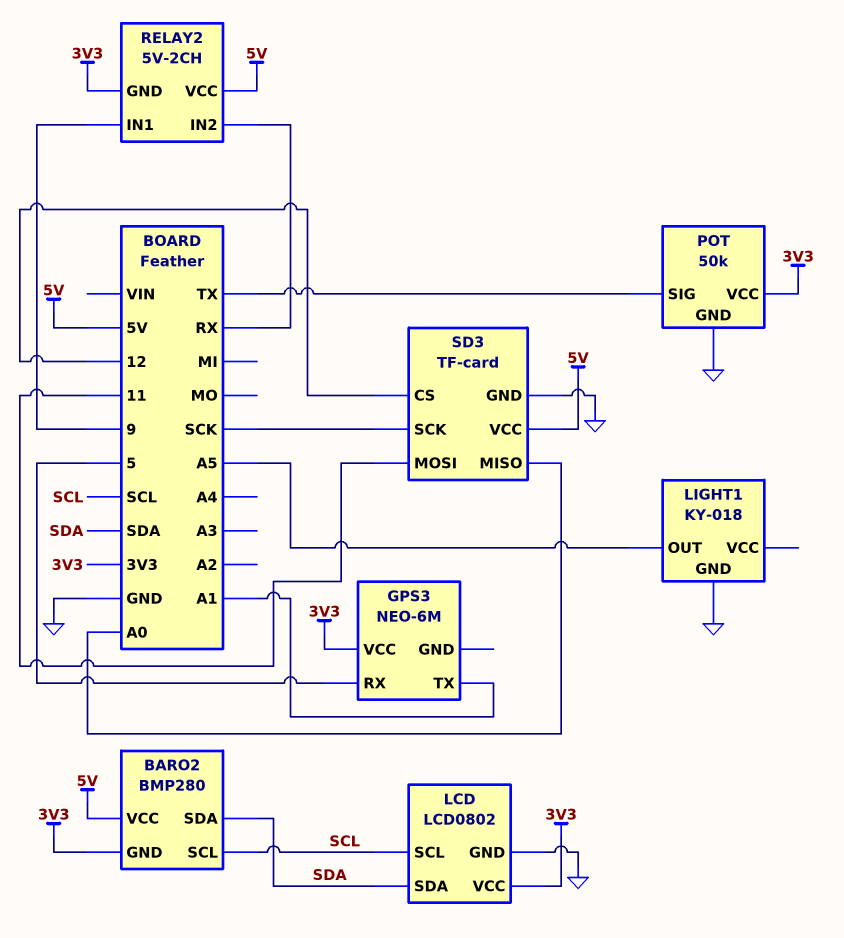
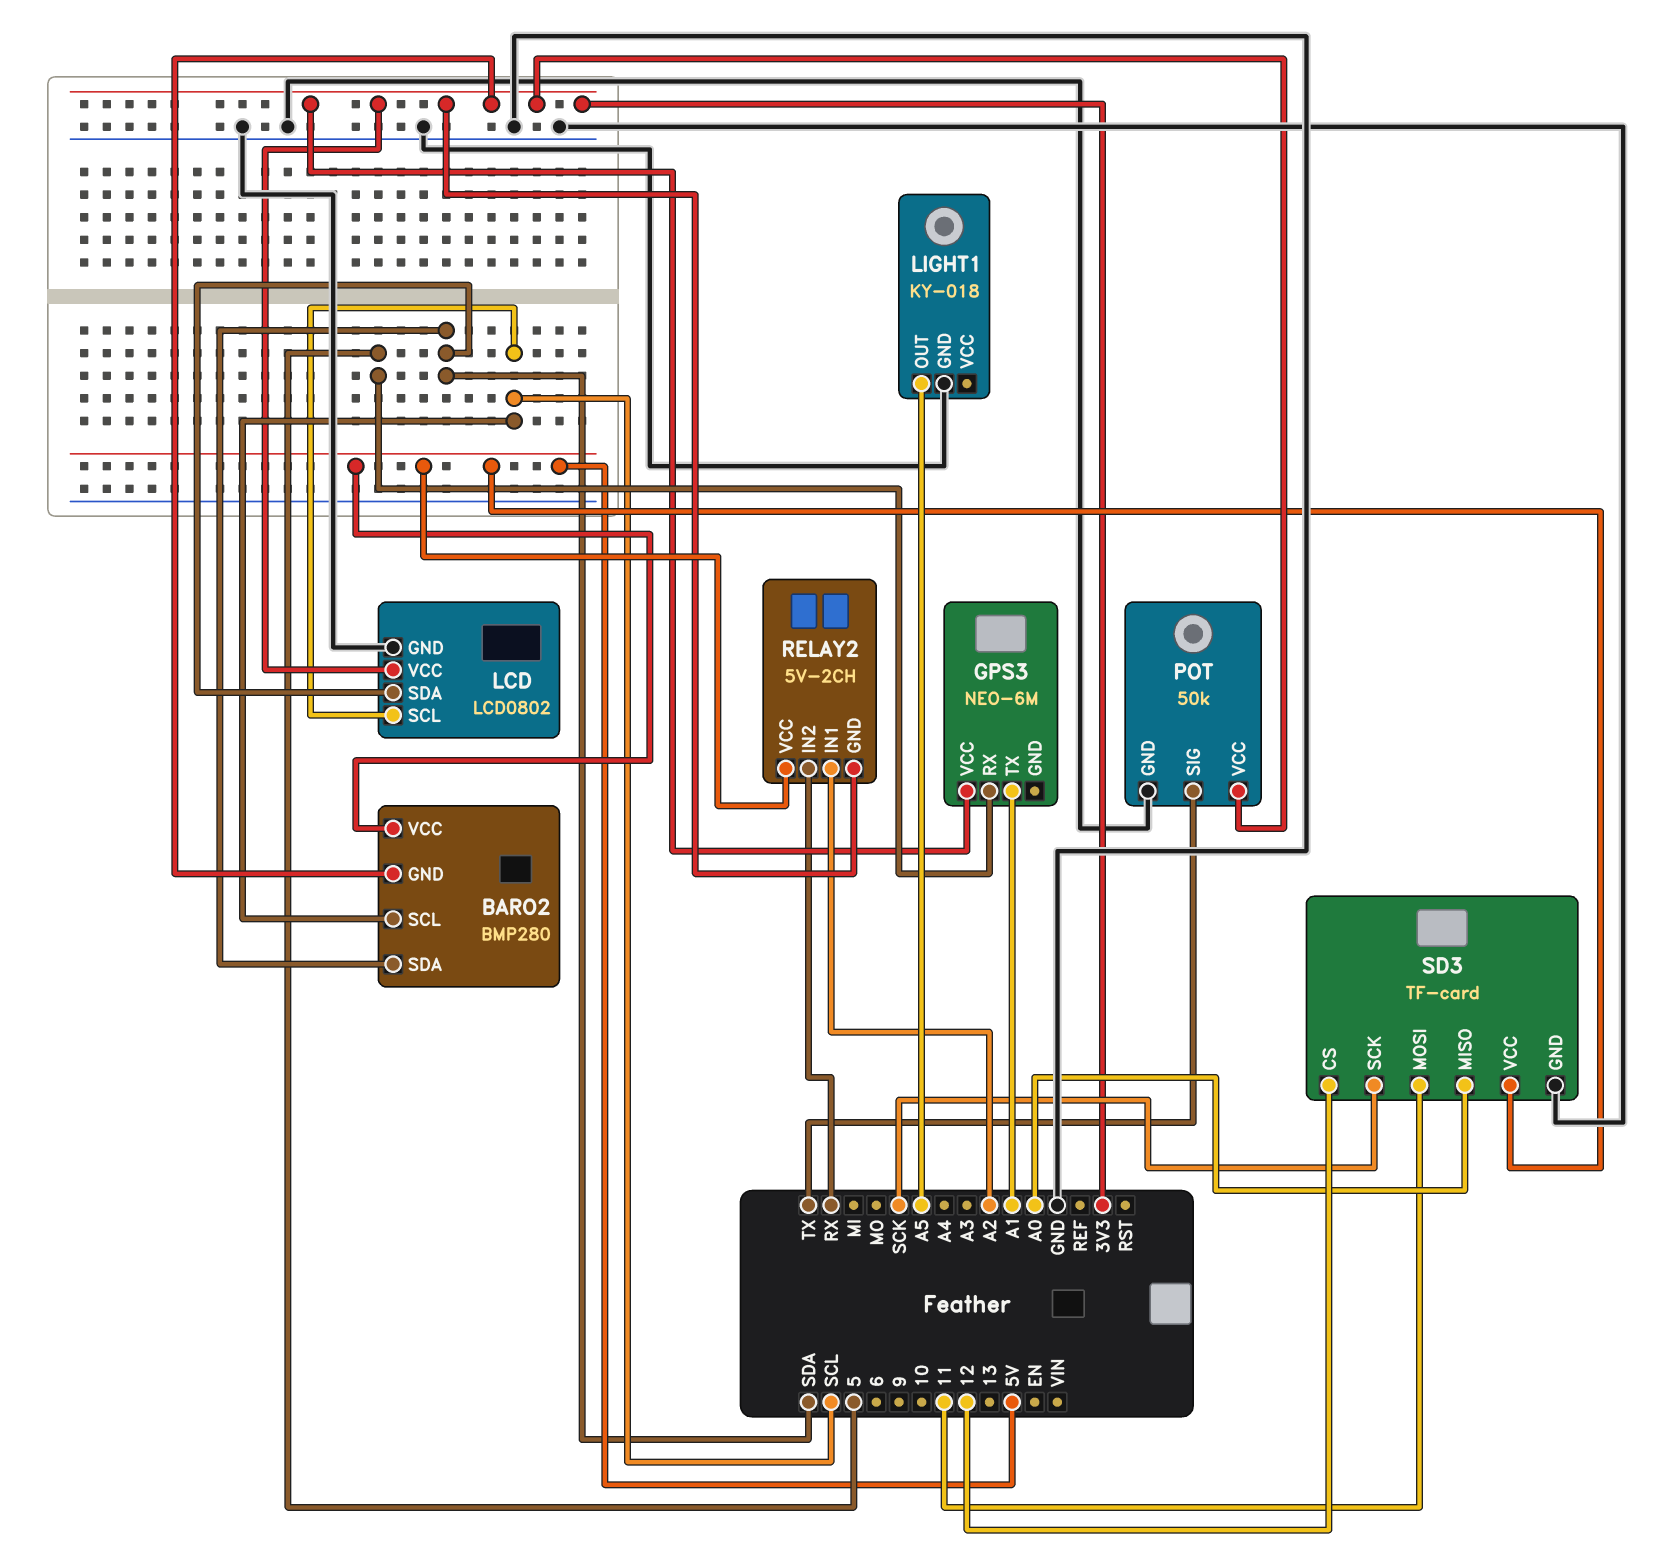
RELAY2 pin IN1: 9 -> A2

